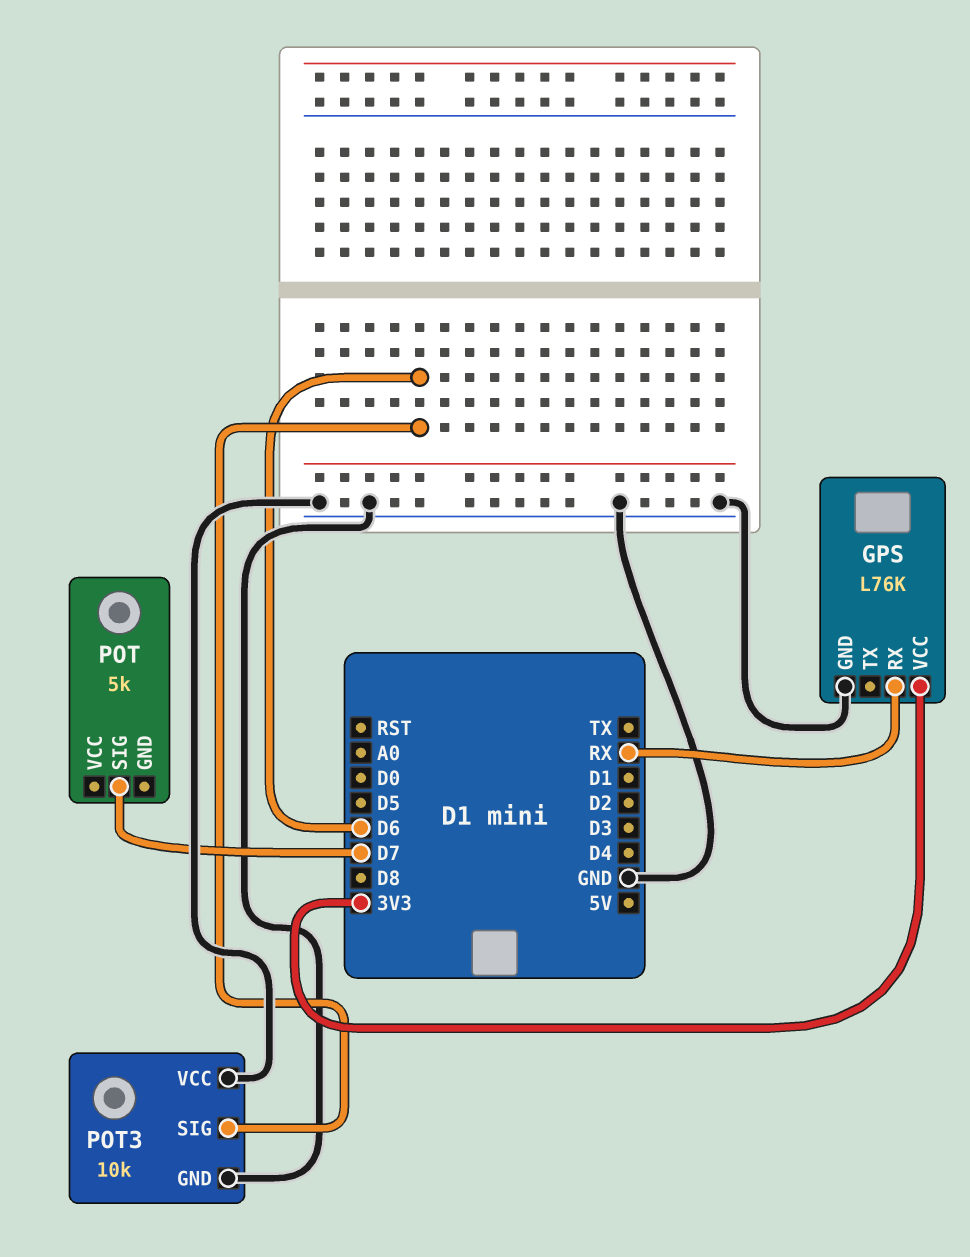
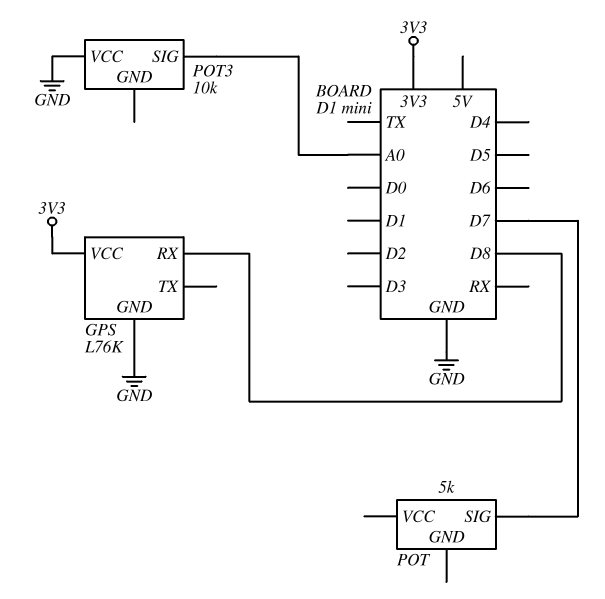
GPS pin RX: RX -> D8
POT3 pin GND: GND -> none
POT3 pin SIG: D6 -> A0

